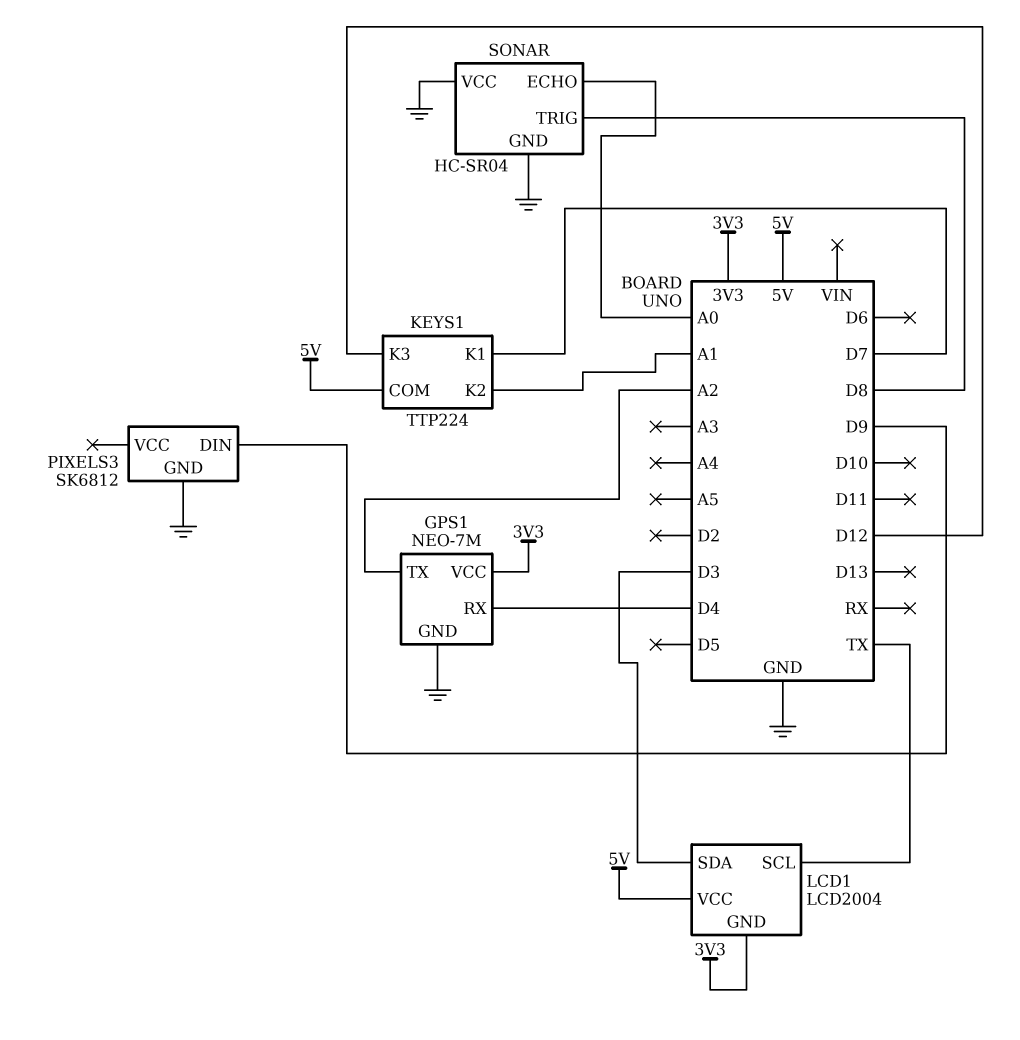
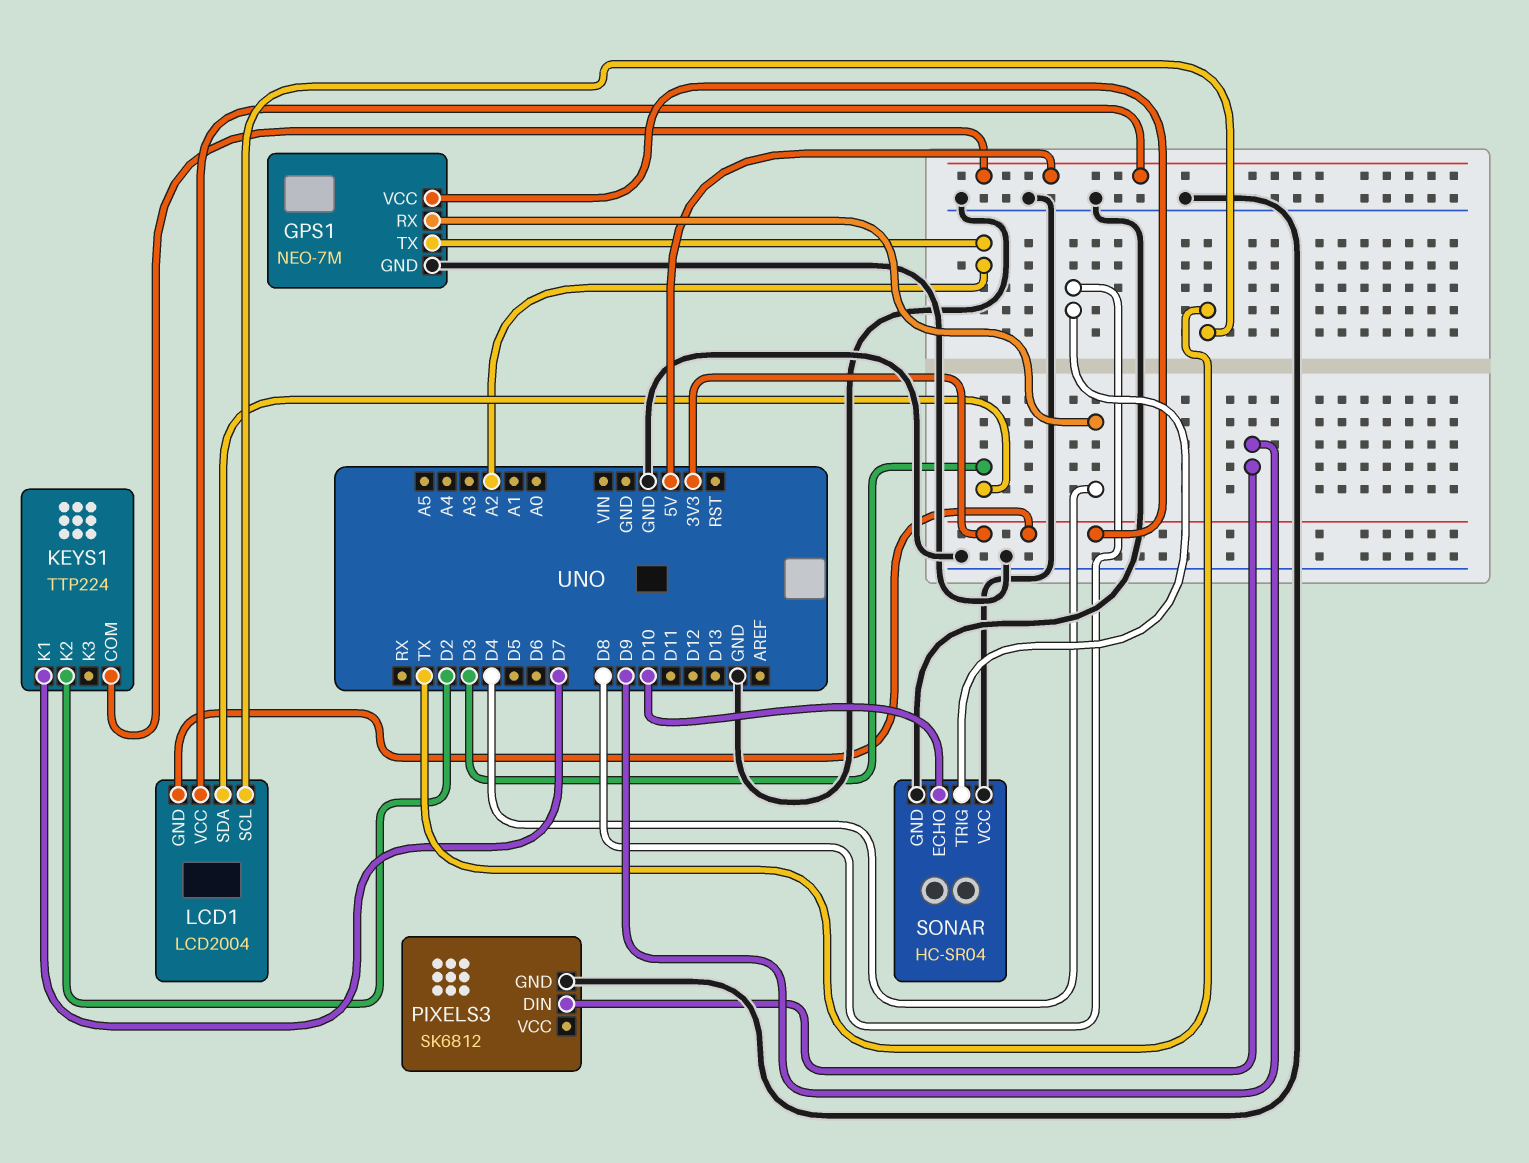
KEYS1 pin K2: A1 -> D2
KEYS1 pin K3: D12 -> none
SONAR pin ECHO: A0 -> D10

